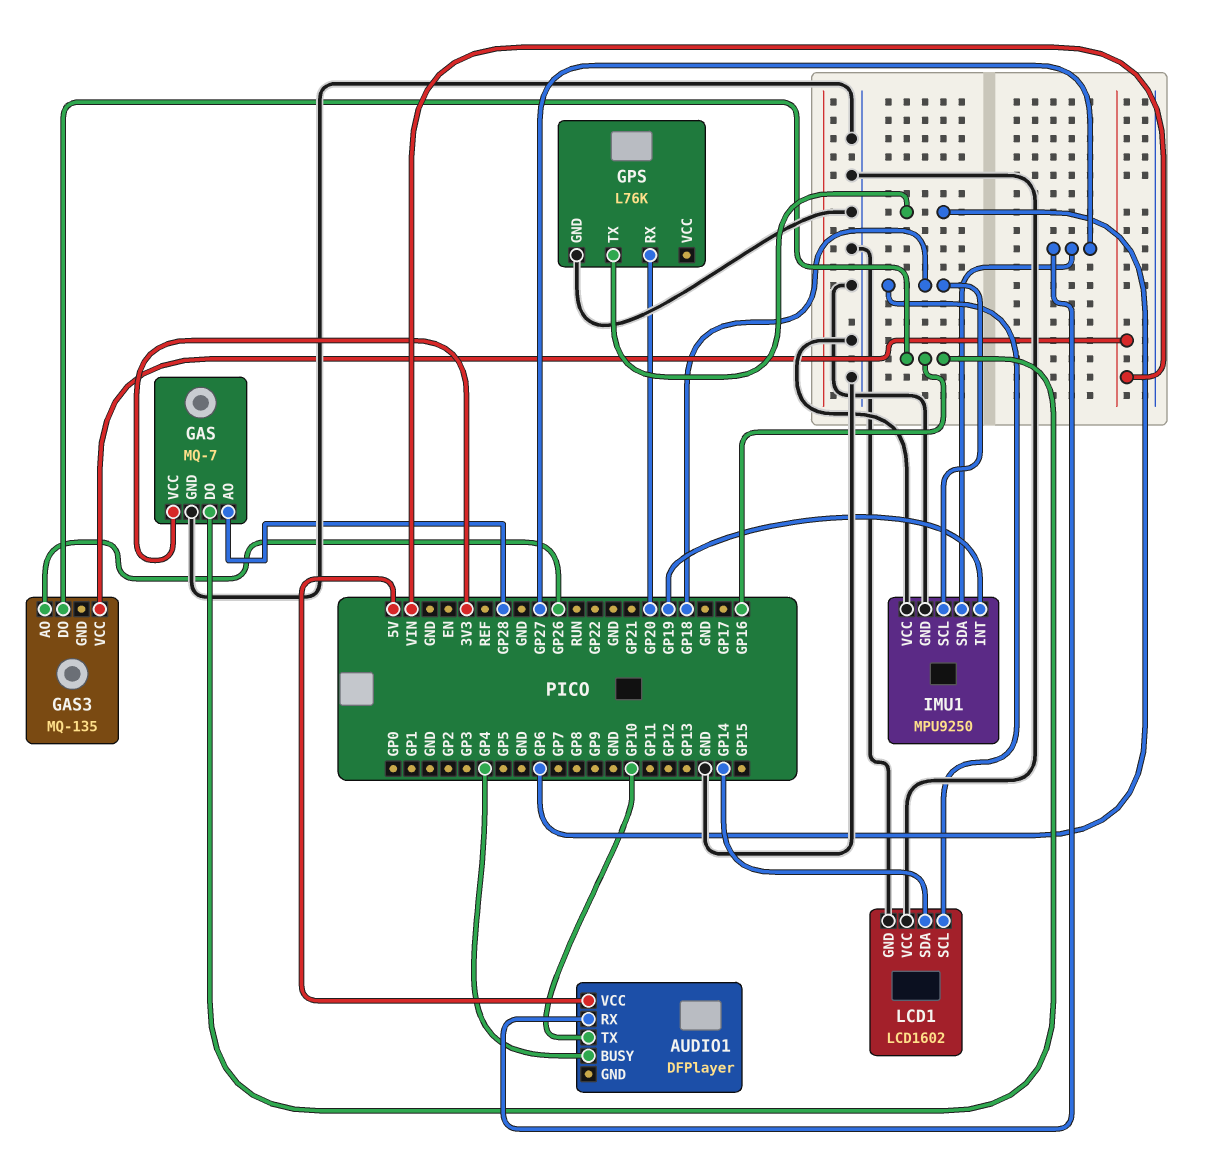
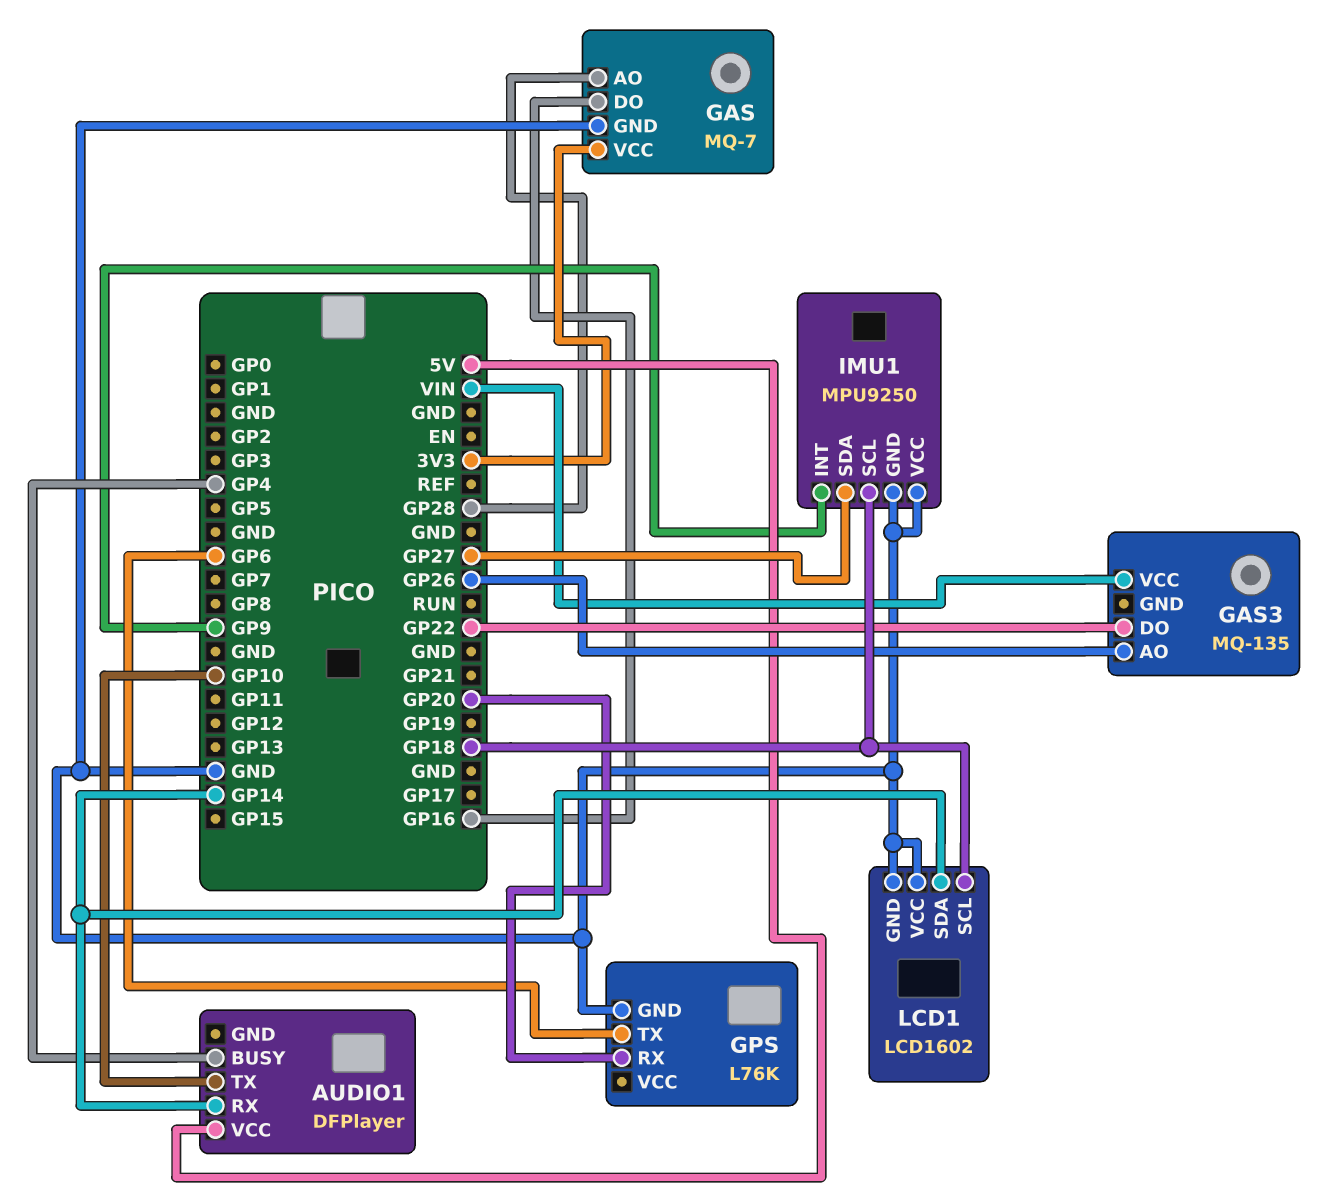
AUDIO1 pin RX: GP27 -> GP14
GAS3 pin DO: GP16 -> GP22
IMU1 pin INT: GP19 -> GP9

